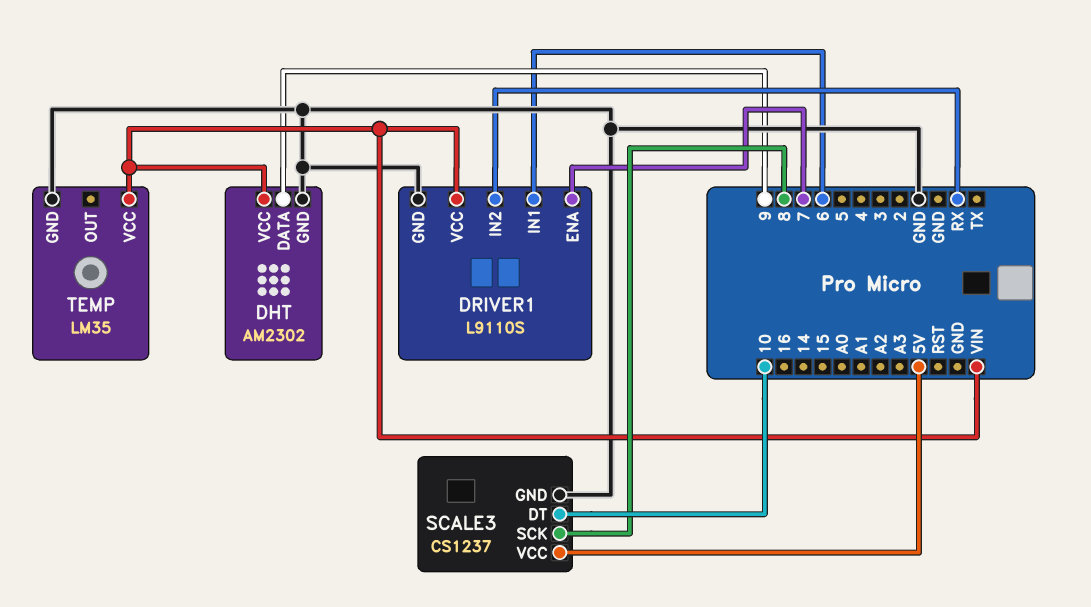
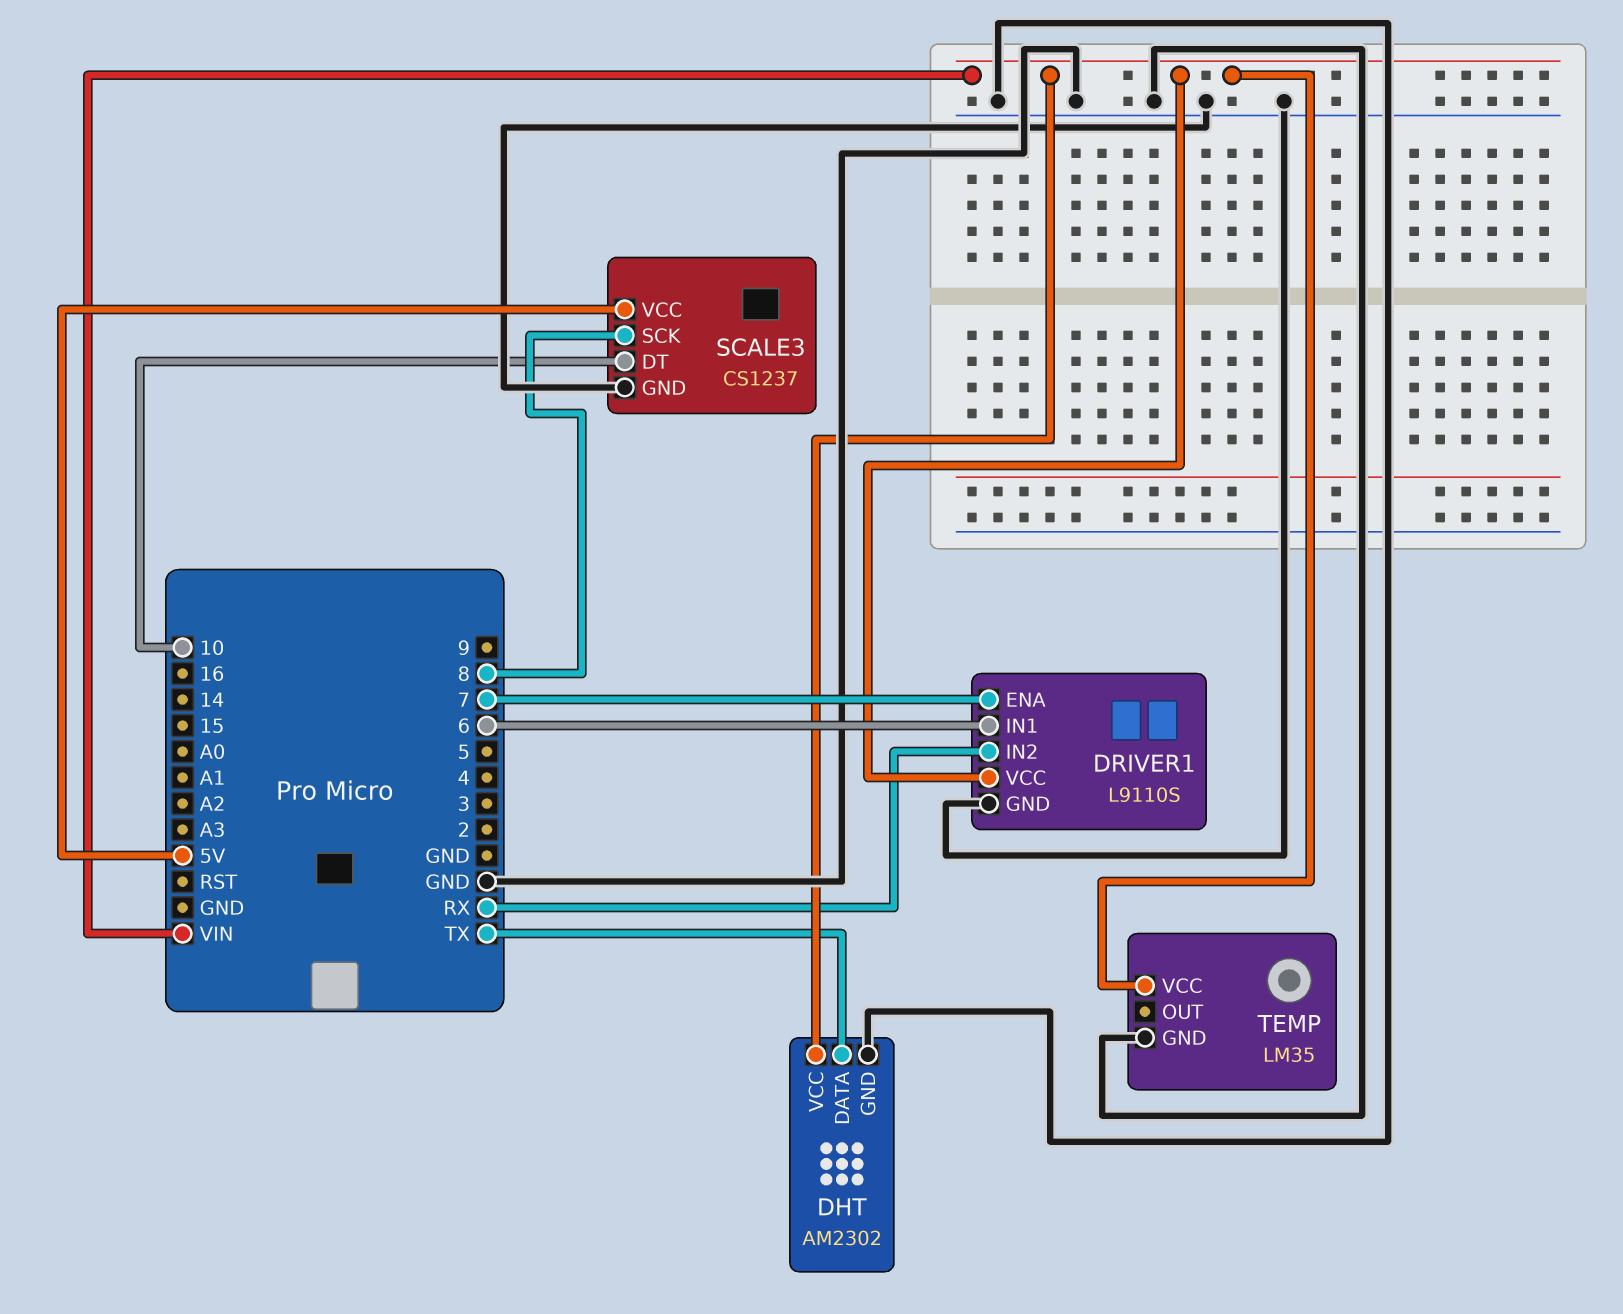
DHT pin DATA: 9 -> TX

